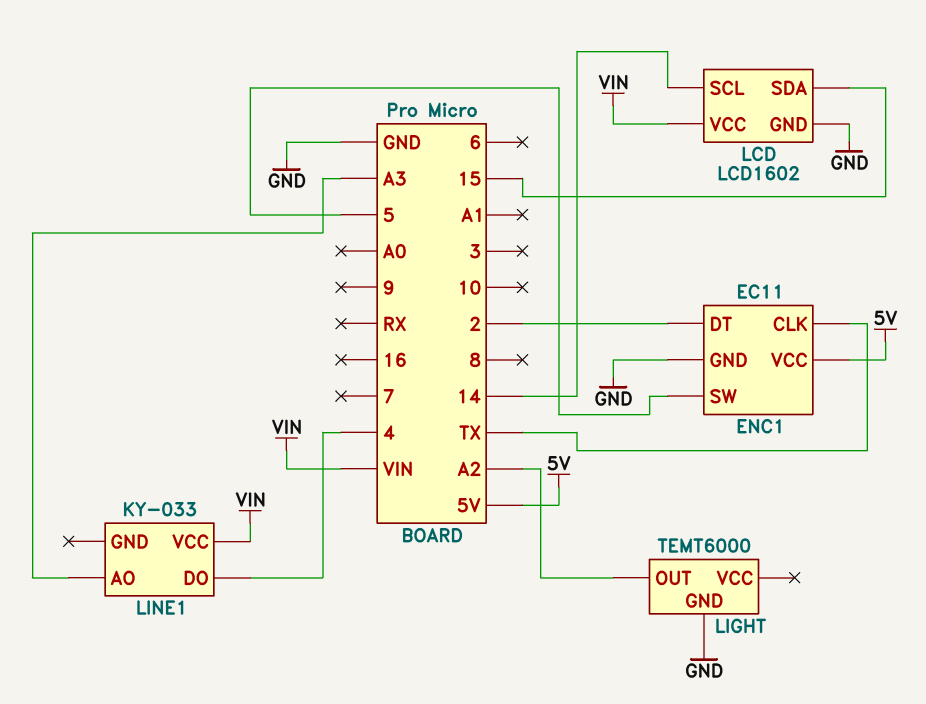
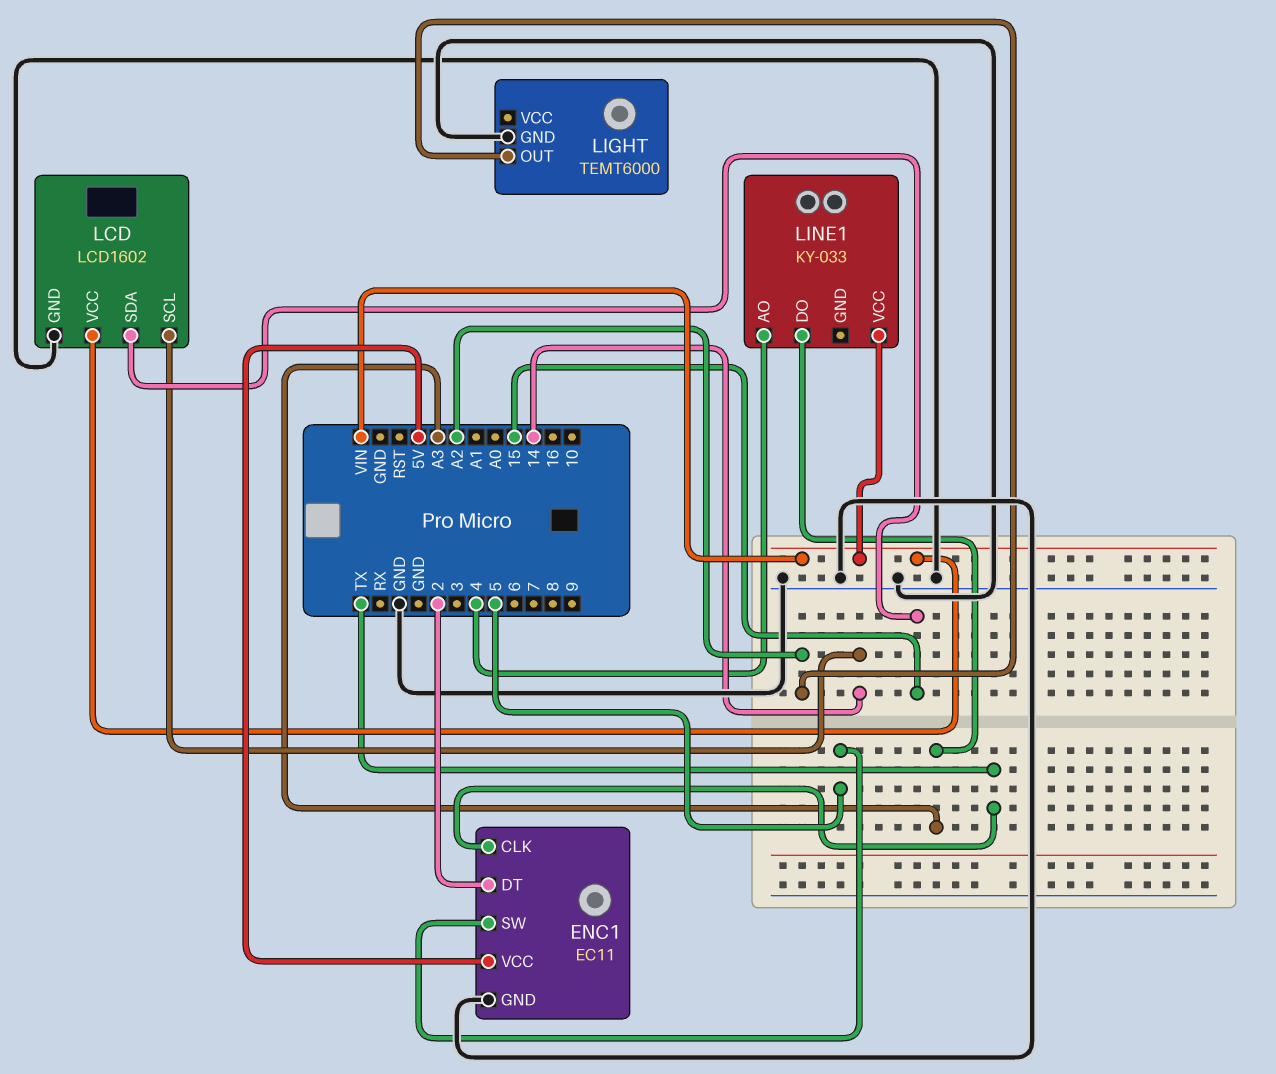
LINE1 pin AO: A3 -> 4
LINE1 pin DO: 4 -> A3

